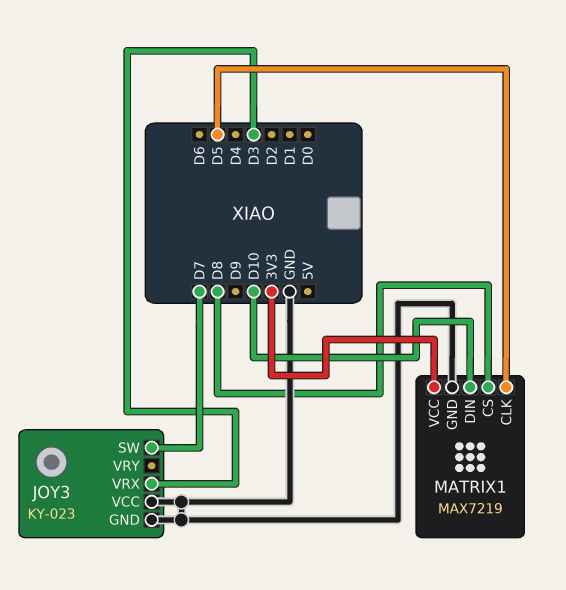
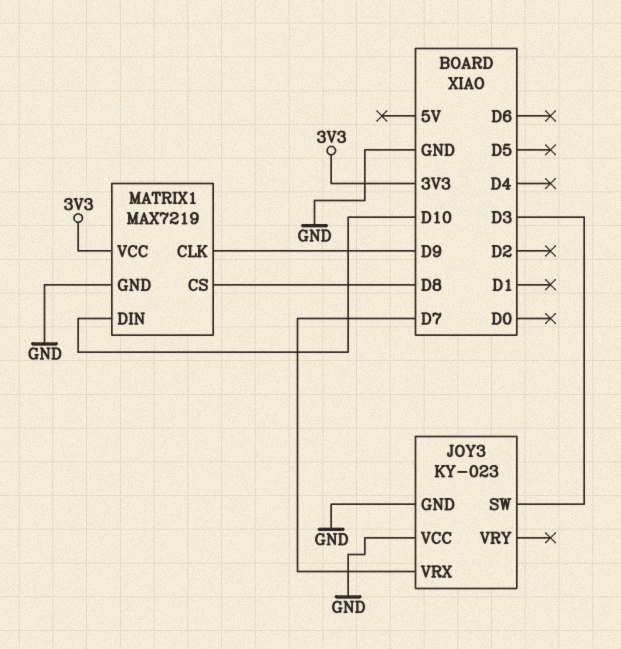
JOY3 pin SW: D7 -> D3
JOY3 pin VRX: D3 -> D7
MATRIX1 pin CLK: D5 -> D9

